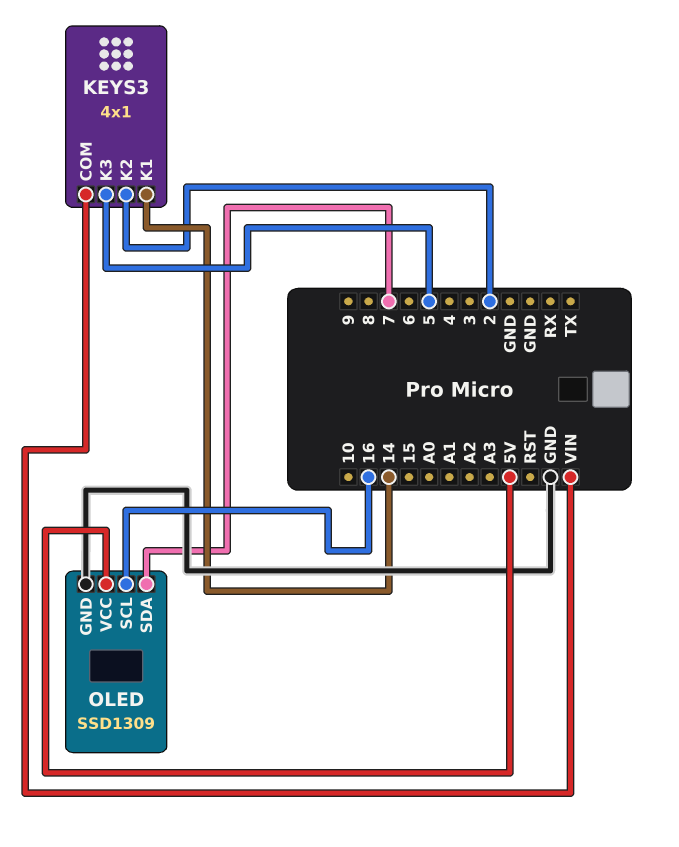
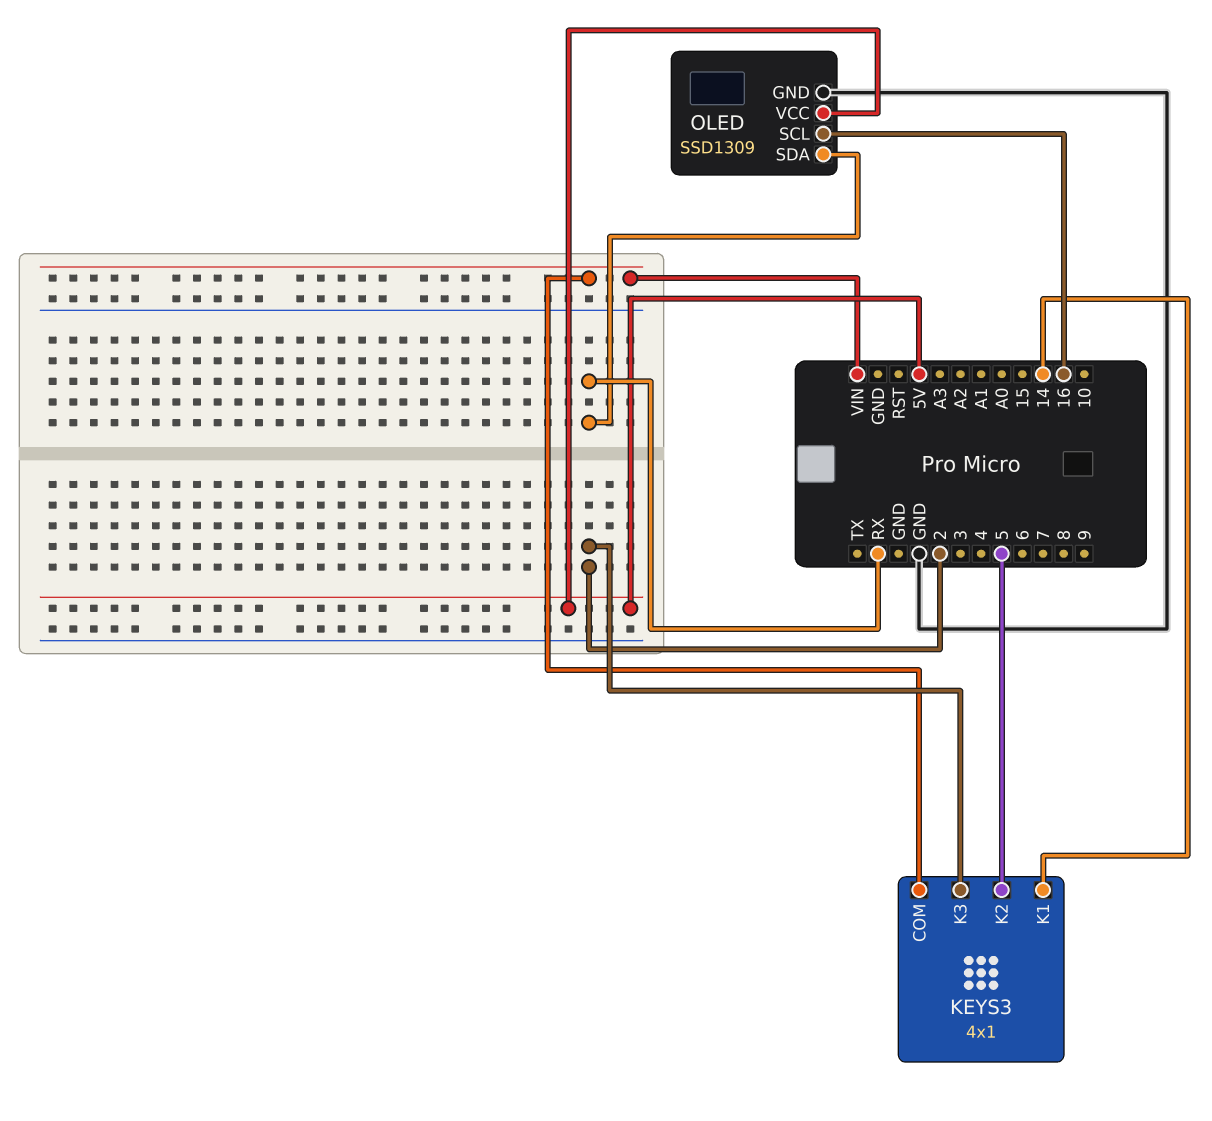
KEYS3 pin K2: 2 -> 5
KEYS3 pin K3: 5 -> 2
OLED pin SDA: 7 -> RX

